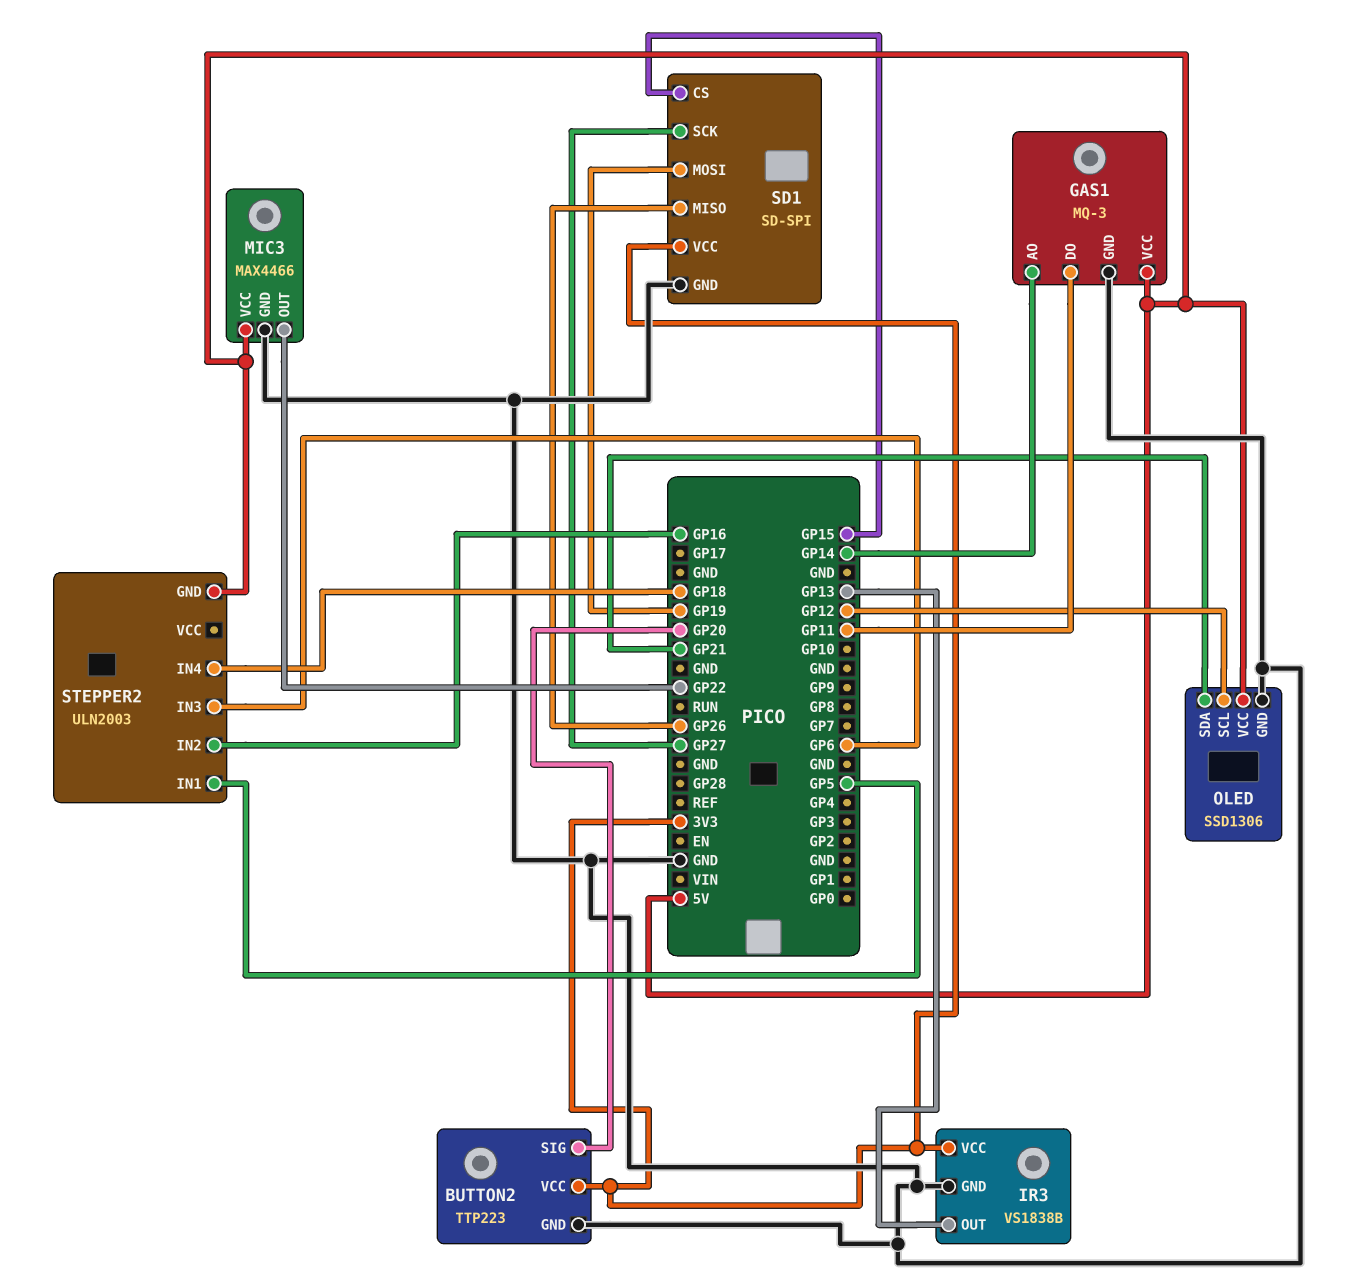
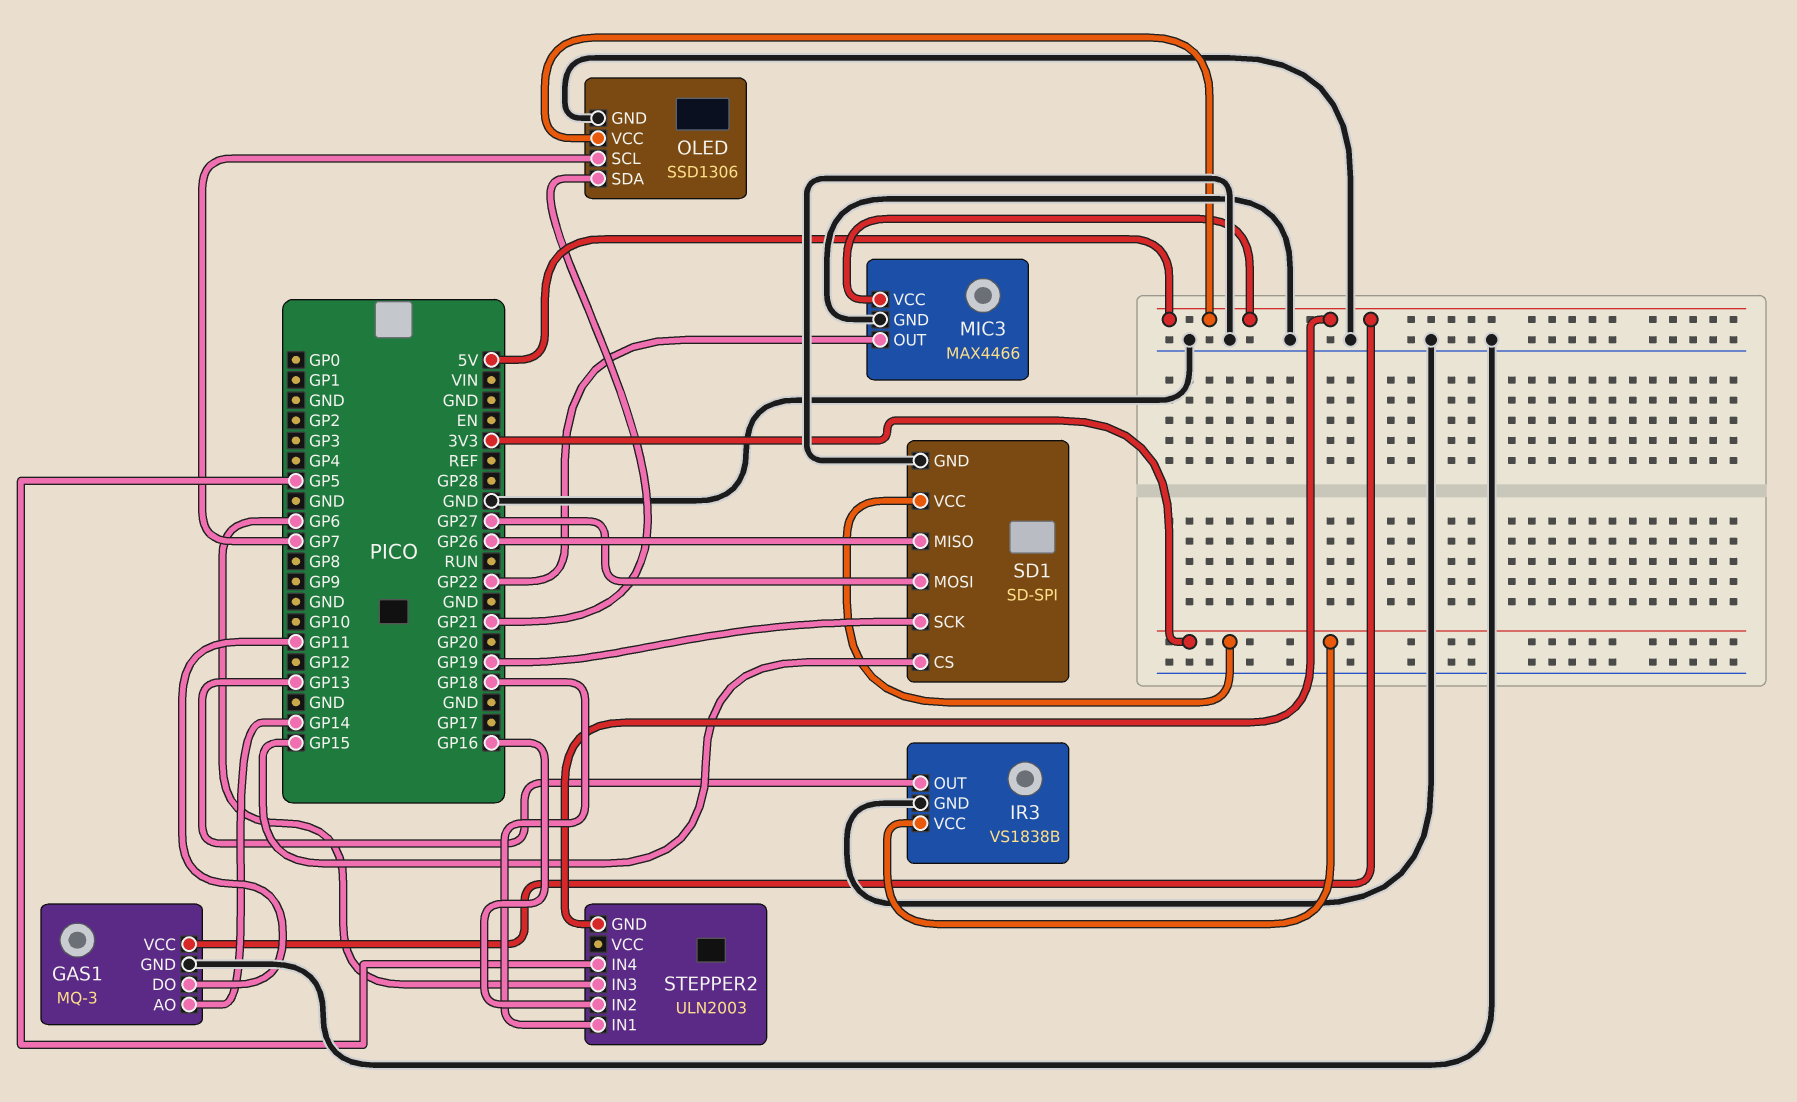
BUTTON2: TTP223 -> none
BUTTON2 pin GND: GND -> none
BUTTON2 pin SIG: GP20 -> none
BUTTON2 pin VCC: 3V3 -> none
OLED pin SCL: GP12 -> GP7
SD1 pin MOSI: GP19 -> GP27
SD1 pin SCK: GP27 -> GP19
STEPPER2 pin IN1: GP5 -> GP18
STEPPER2 pin IN4: GP18 -> GP5

